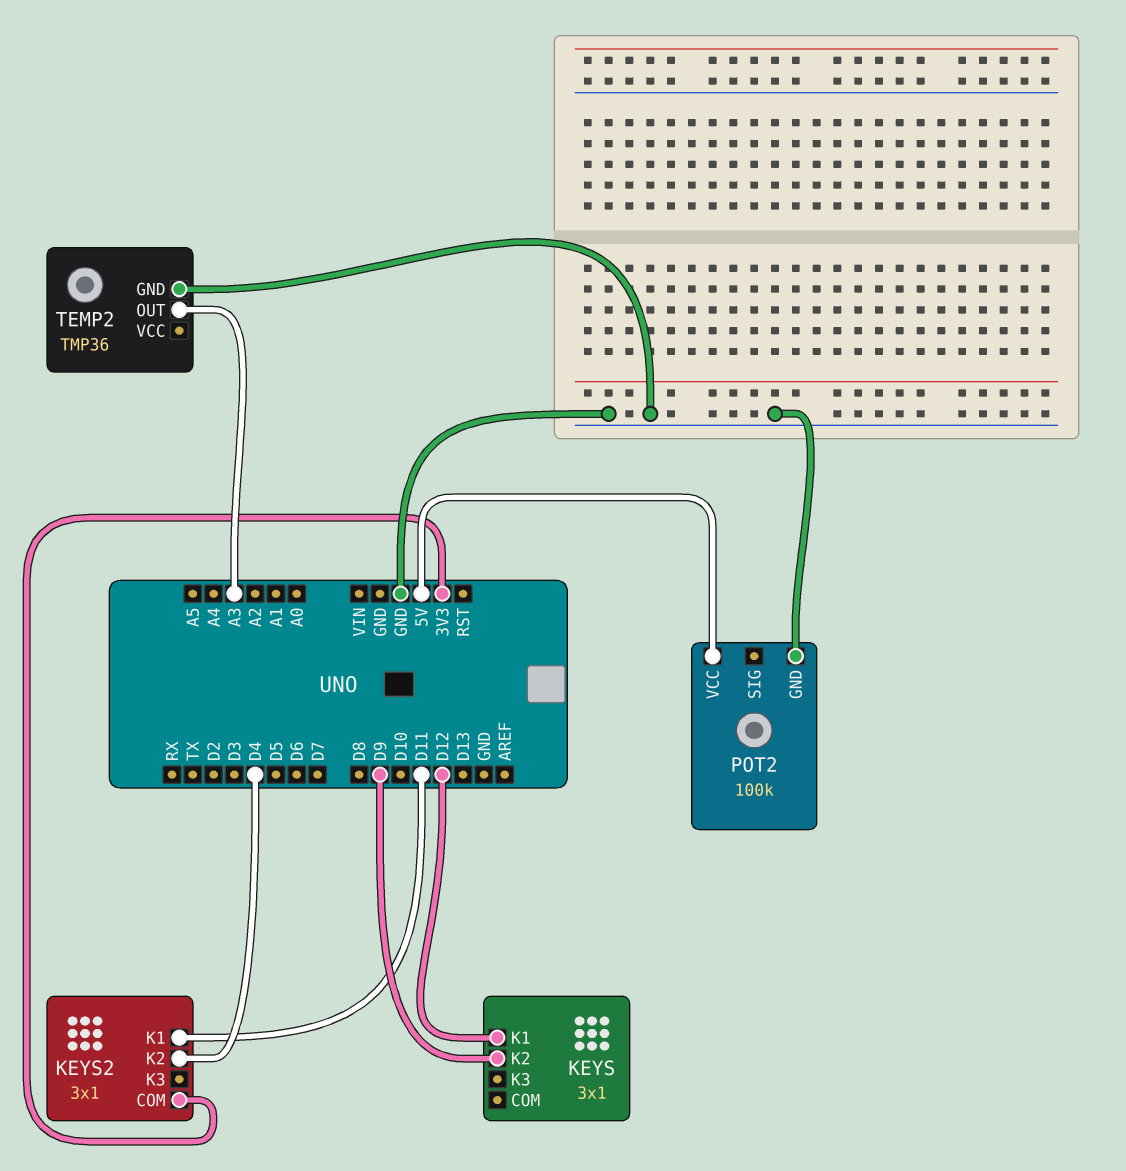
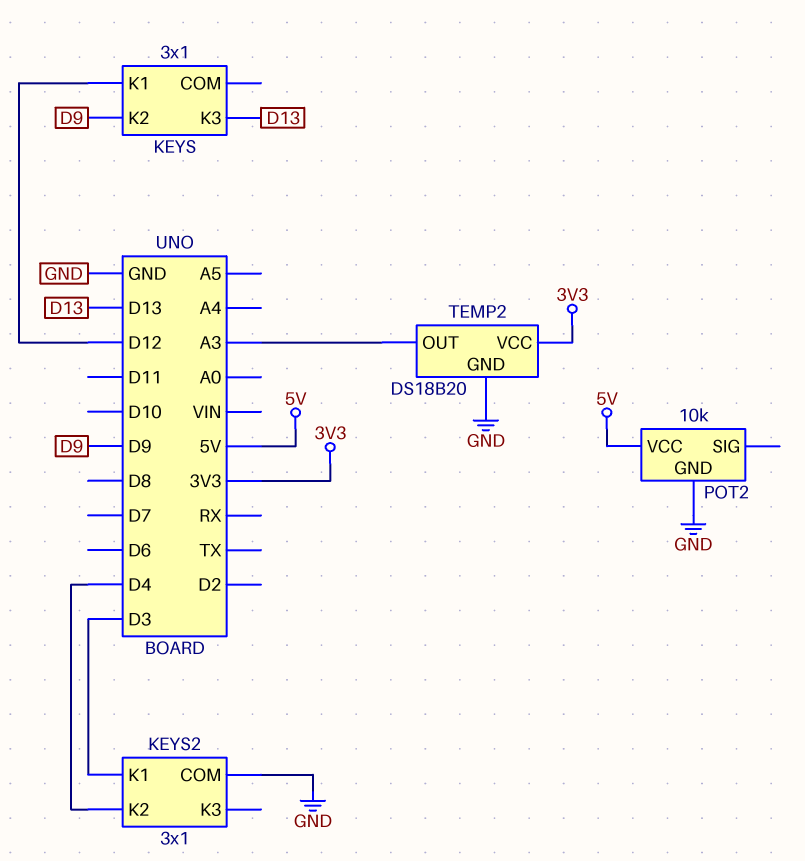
KEYS pin K3: none -> D13
KEYS2 pin COM: 3V3 -> GND
KEYS2 pin K1: D11 -> D3
POT2: 100k -> 10k
TEMP2: TMP36 -> DS18B20
TEMP2 pin VCC: none -> 3V3

